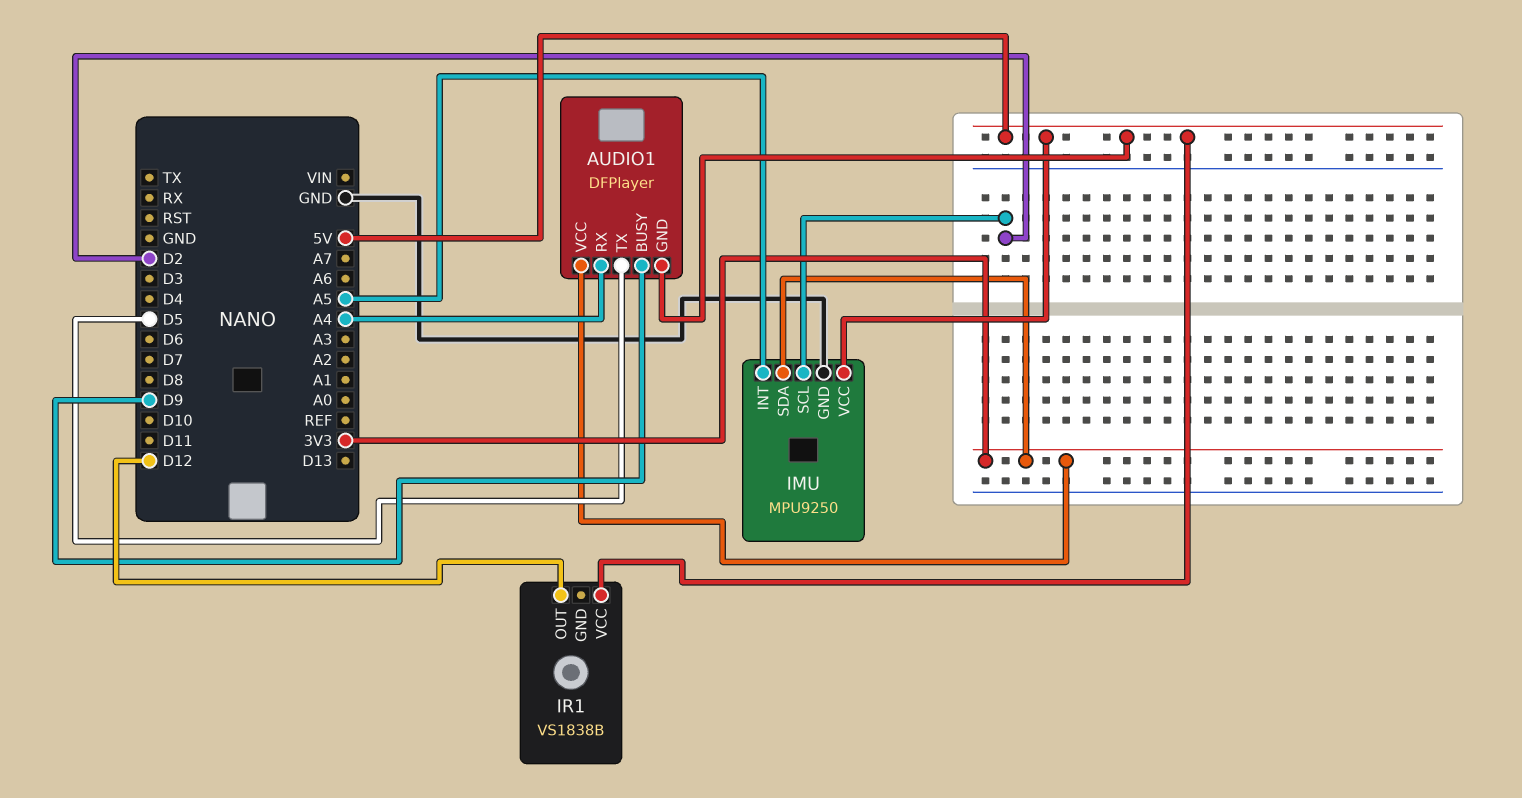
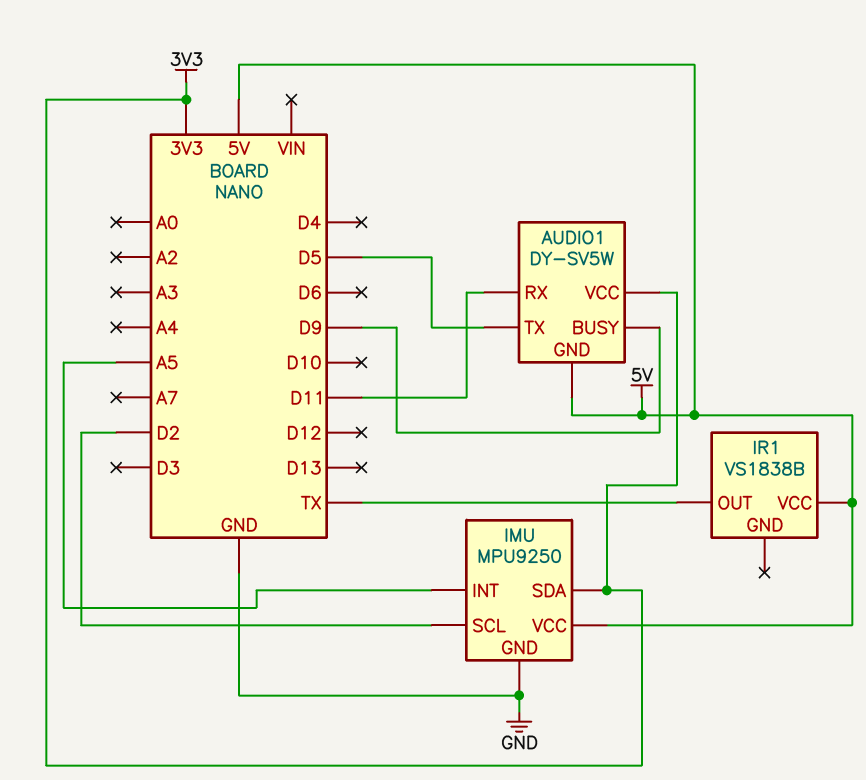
AUDIO1: DFPlayer -> DY-SV5W
AUDIO1 pin RX: A4 -> D11
IR1 pin OUT: D12 -> TX

